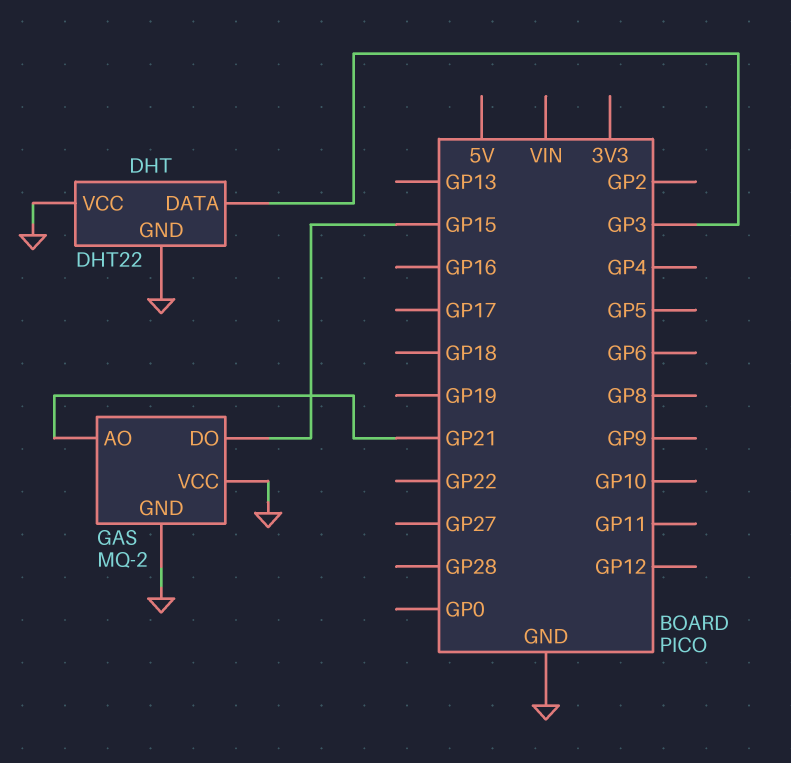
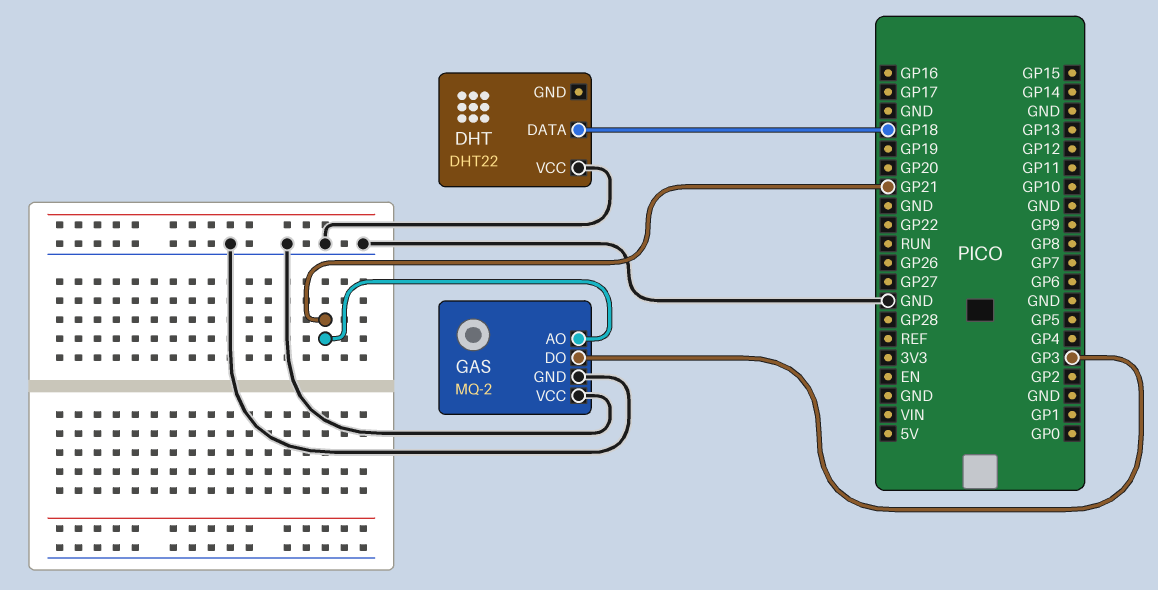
DHT pin DATA: GP3 -> GP18
DHT pin GND: GND -> none
GAS pin DO: GP15 -> GP3

